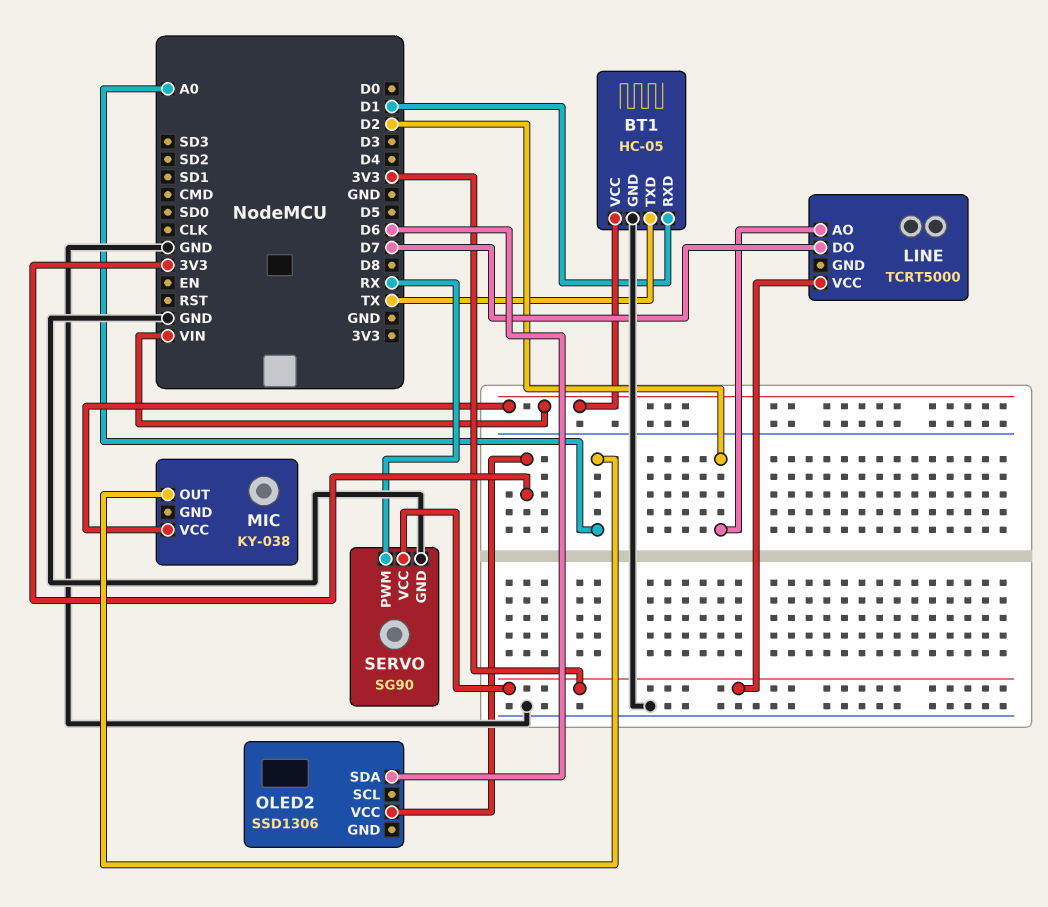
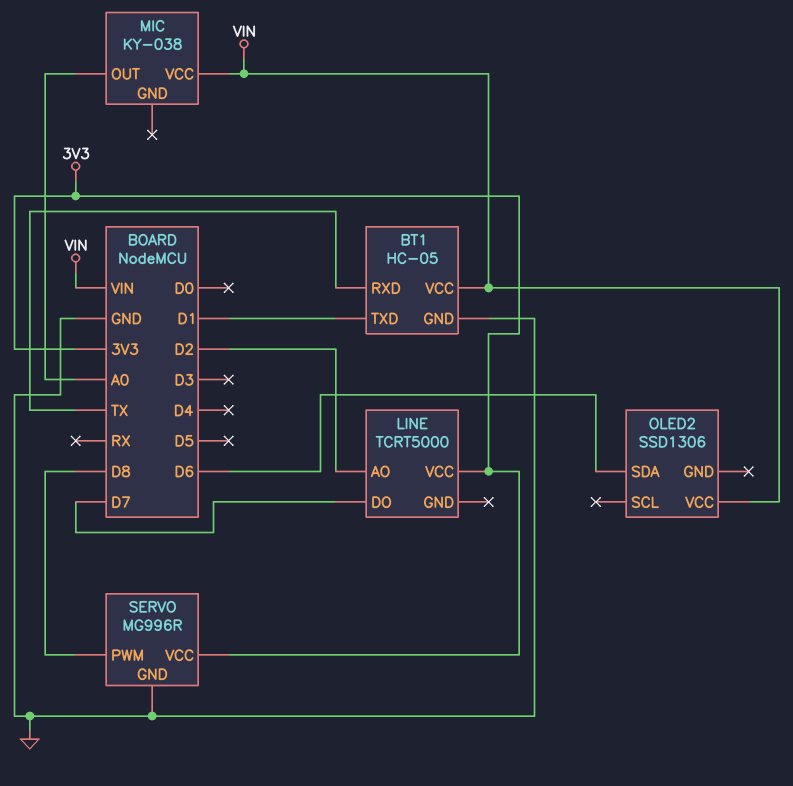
BT1 pin RXD: D1 -> TX
BT1 pin TXD: TX -> D1
OLED2 pin VCC: 3V3 -> VIN
SERVO: SG90 -> MG996R
SERVO pin PWM: RX -> D8

